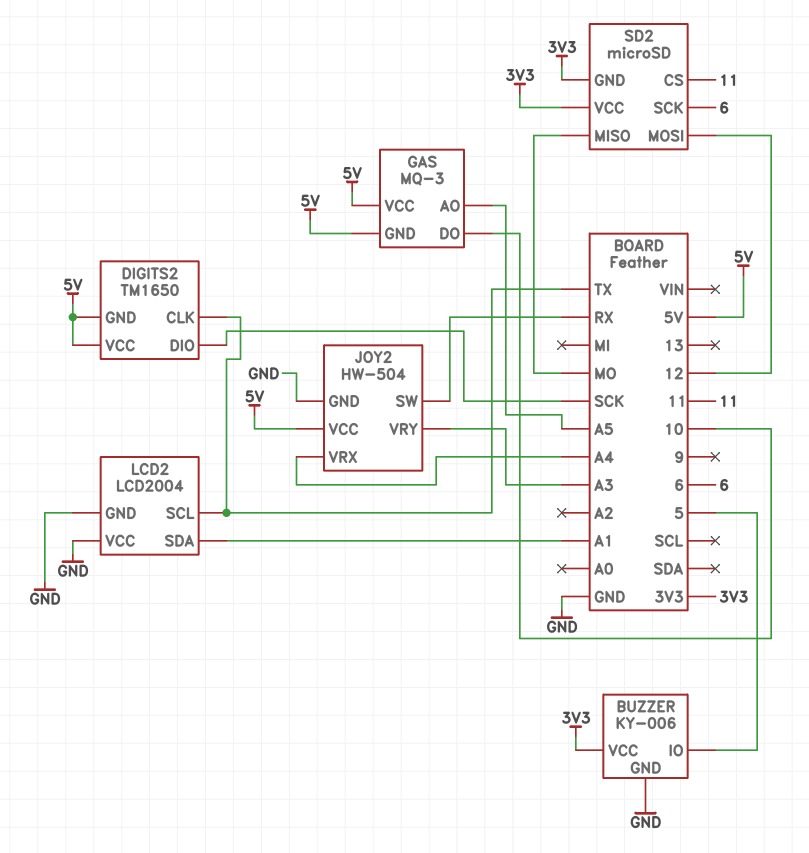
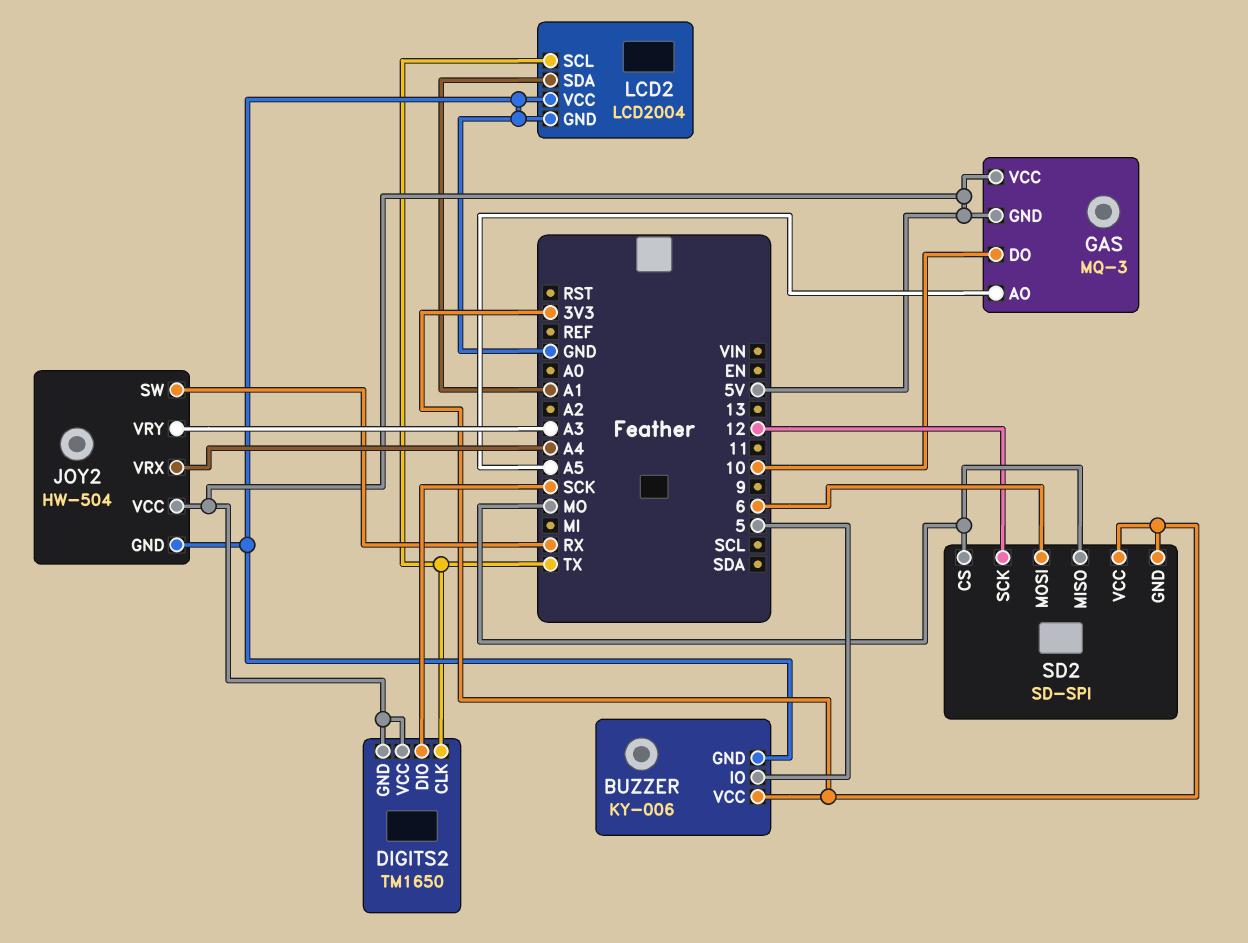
SD2: microSD -> SD-SPI
SD2 pin CS: 11 -> MO
SD2 pin MOSI: 12 -> 6
SD2 pin SCK: 6 -> 12

